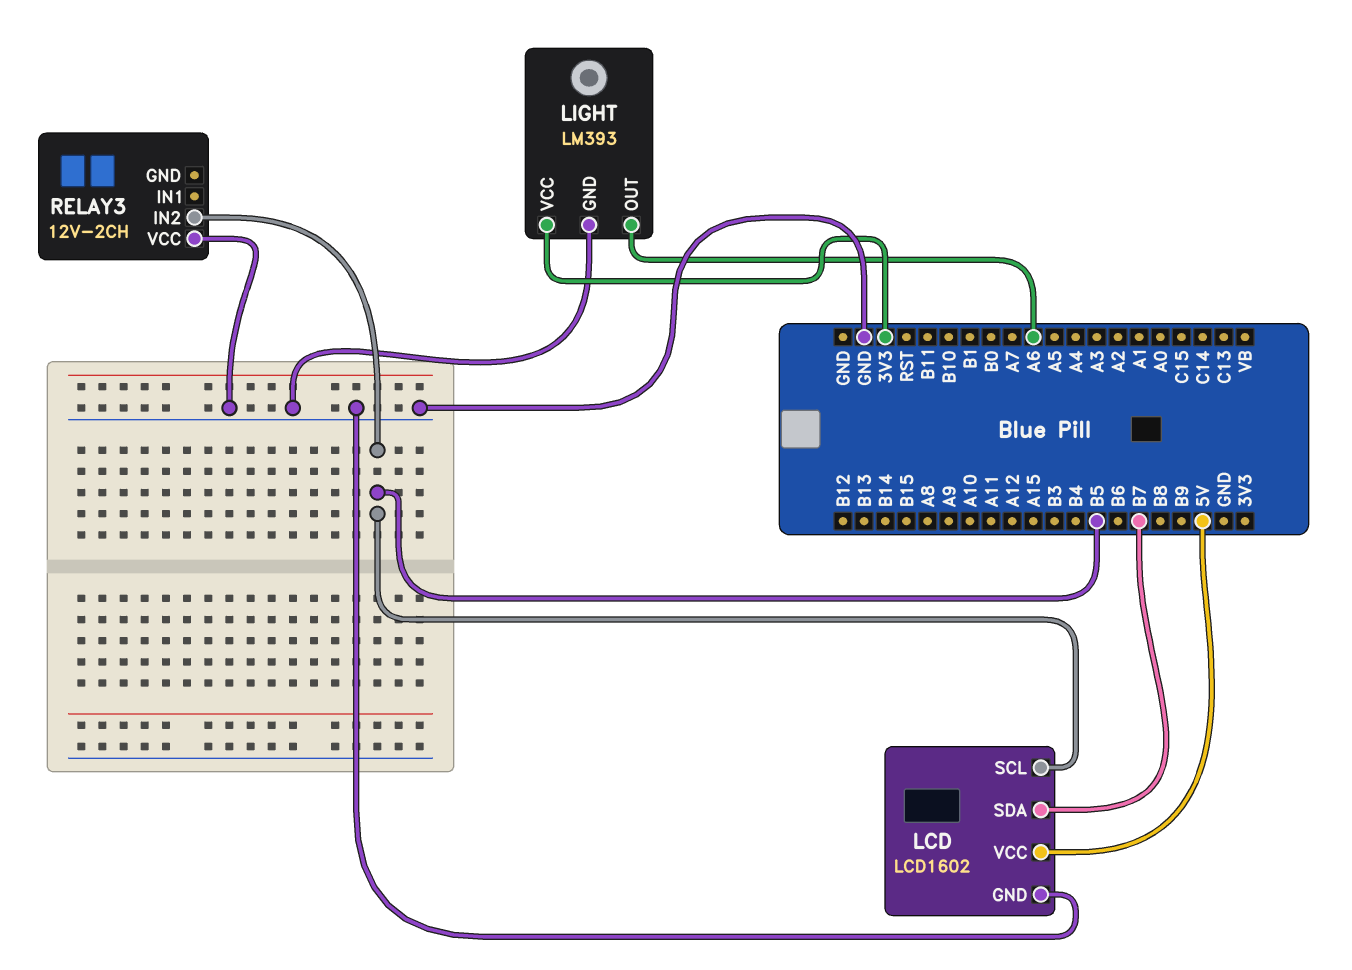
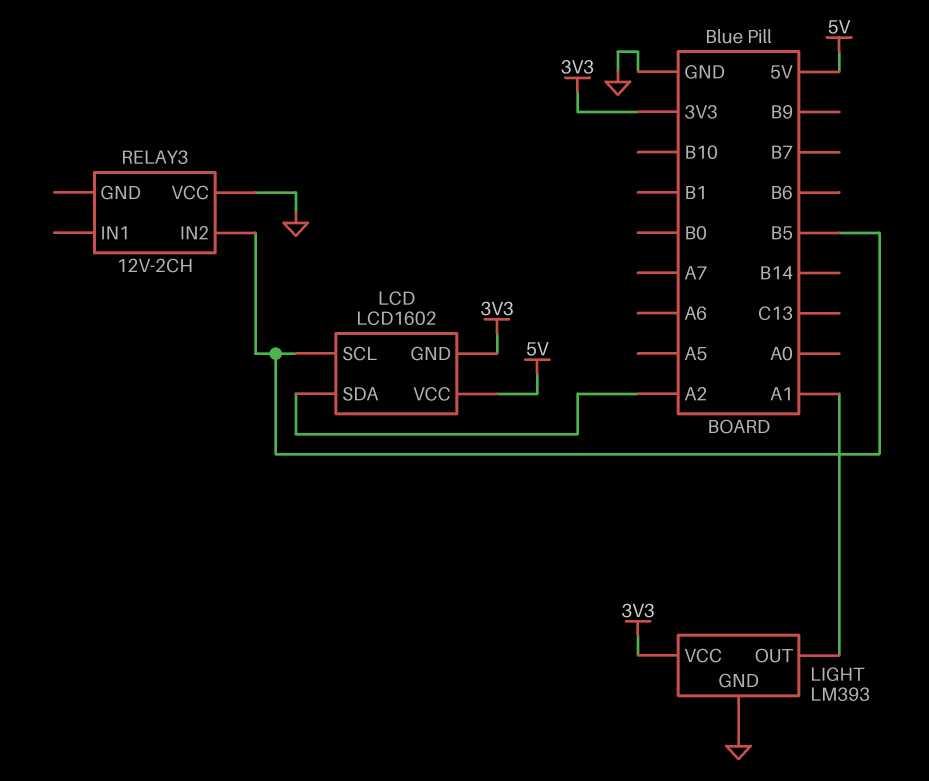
LCD pin GND: GND -> 3V3
LCD pin SDA: B7 -> A2
LIGHT pin OUT: A6 -> A1

